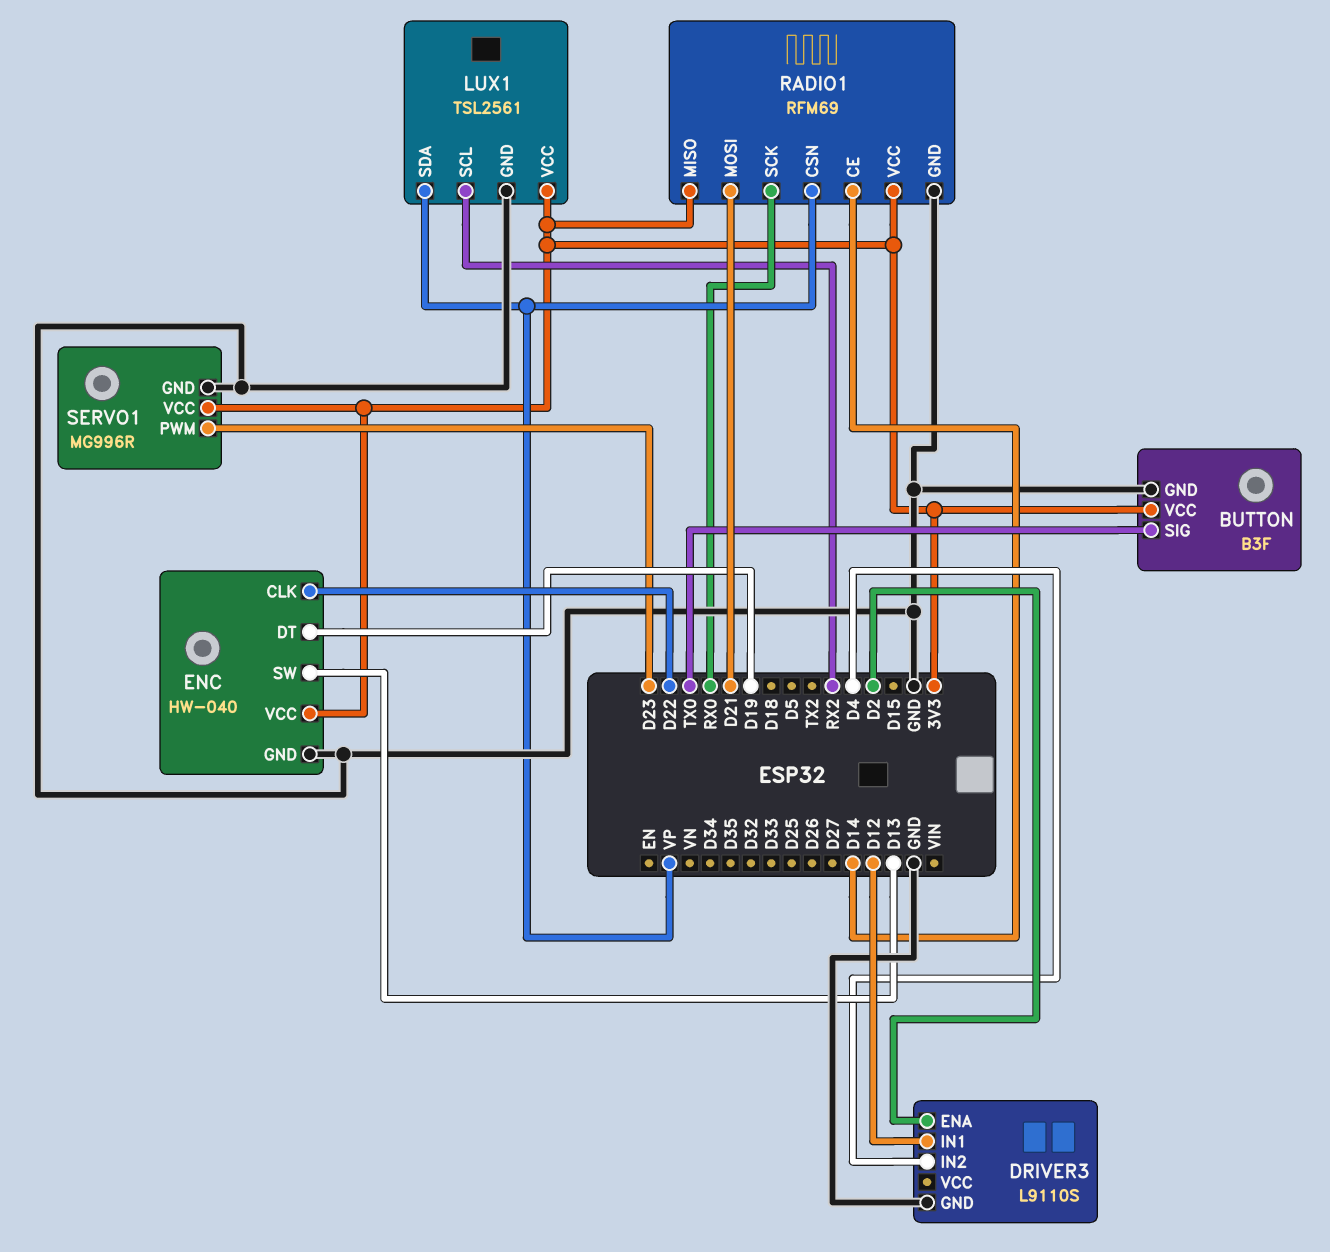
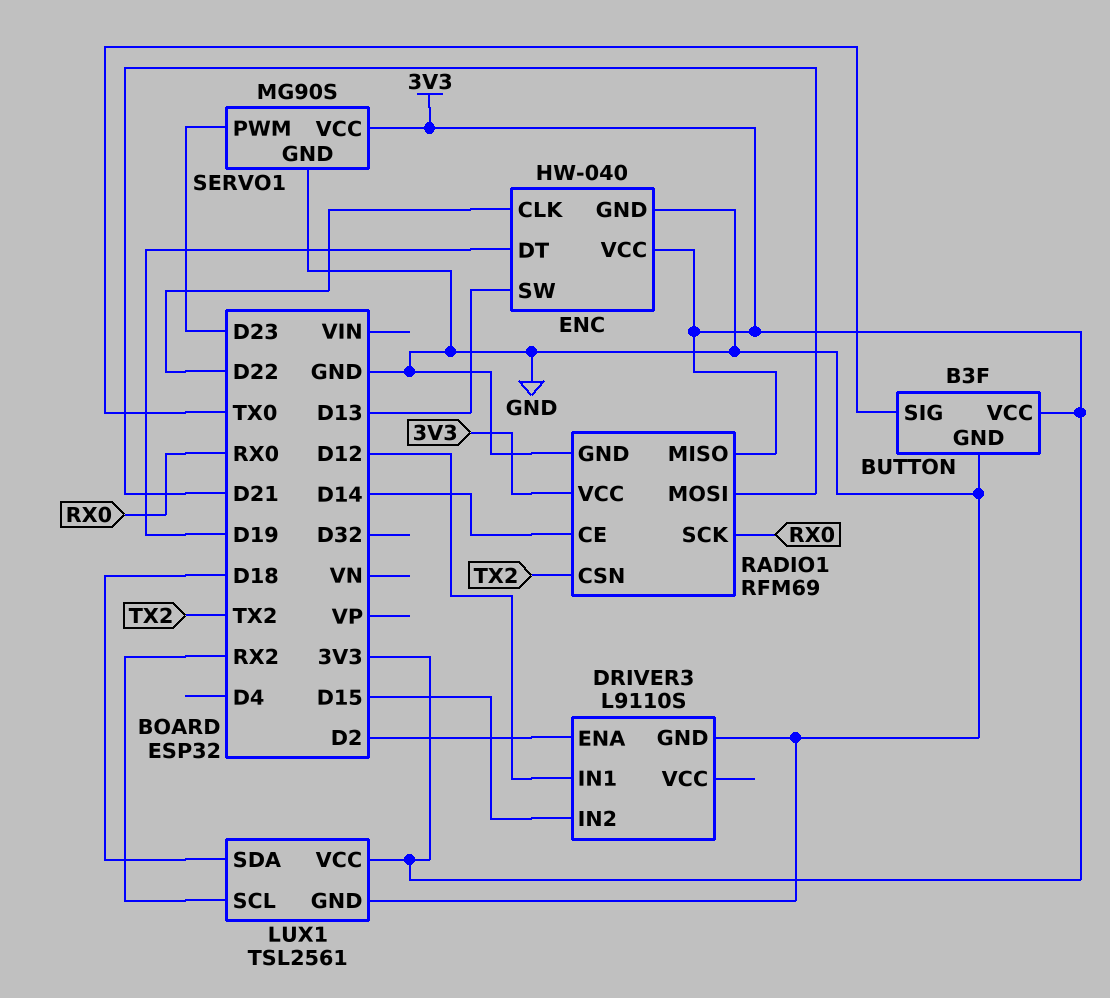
DRIVER3 pin IN2: D4 -> D15
LUX1 pin SDA: VP -> D18
RADIO1 pin CSN: VP -> TX2
SERVO1: MG996R -> MG90S

